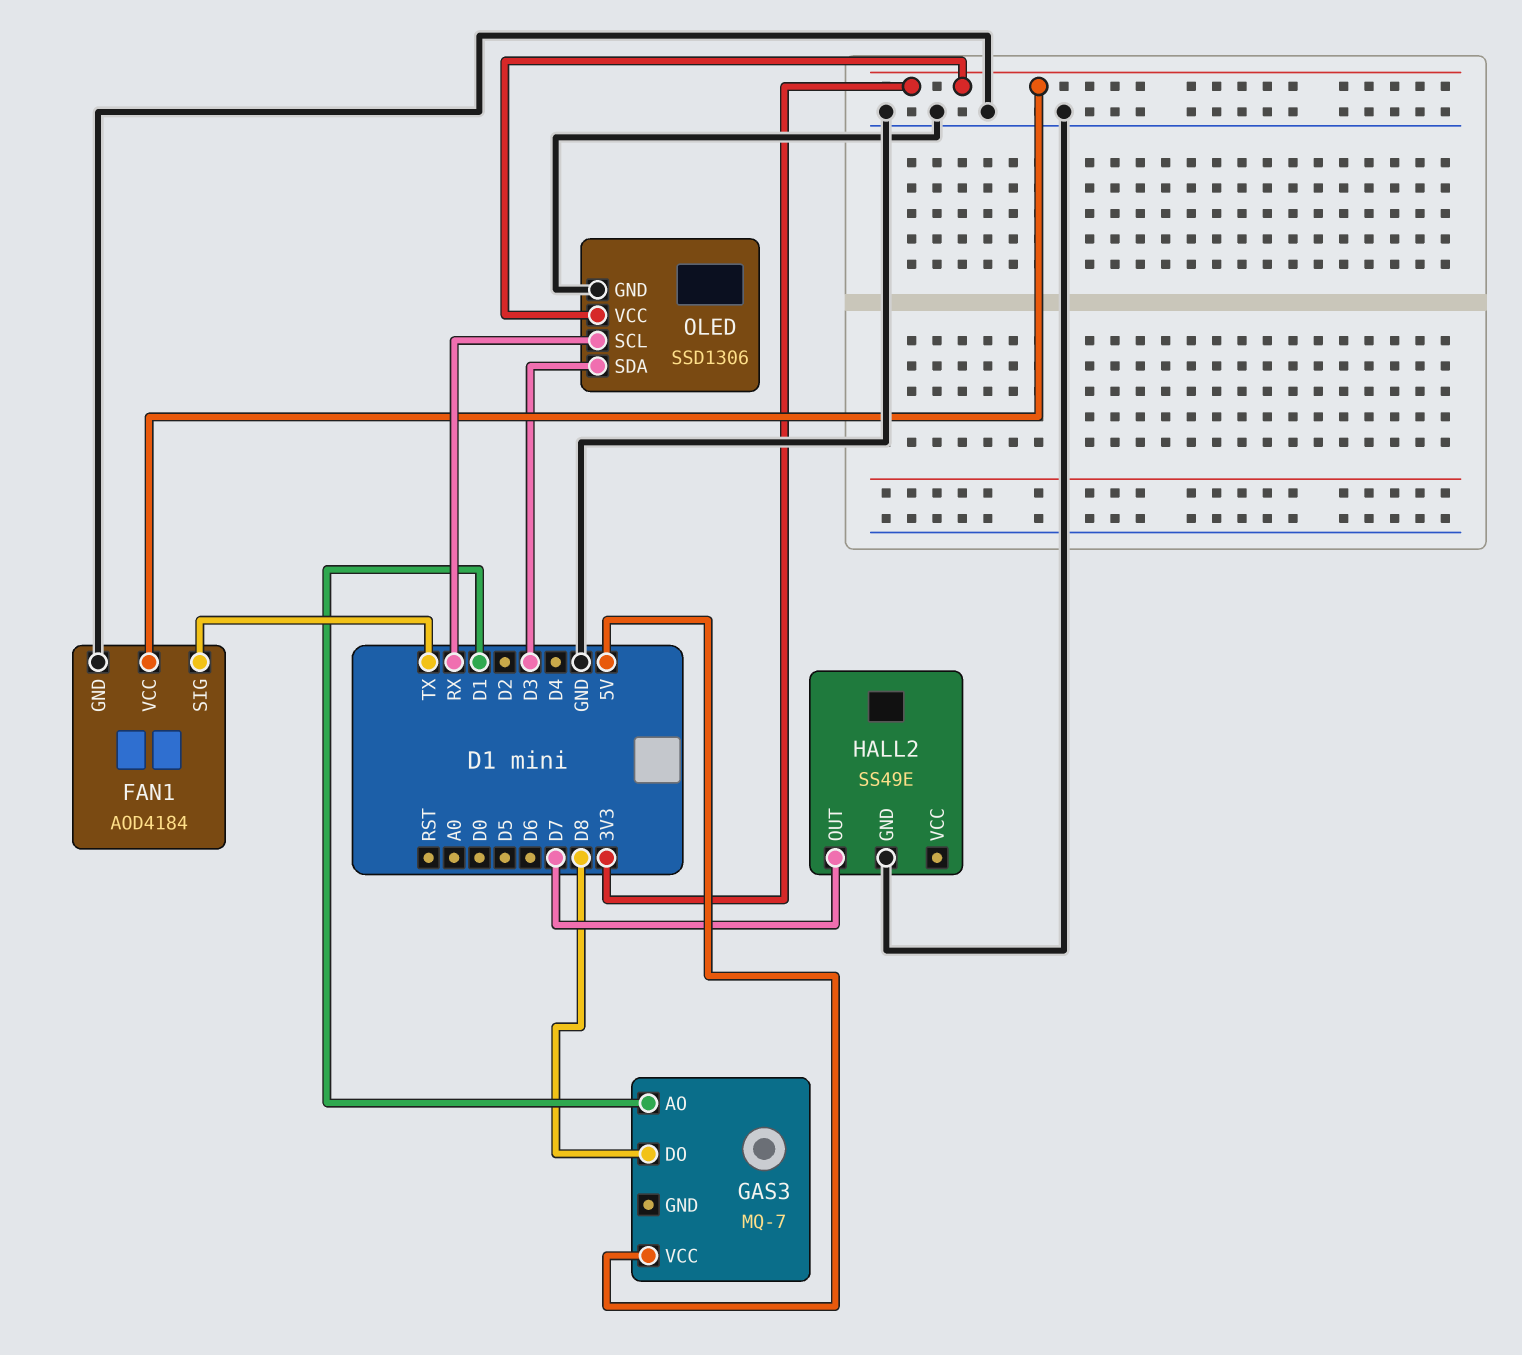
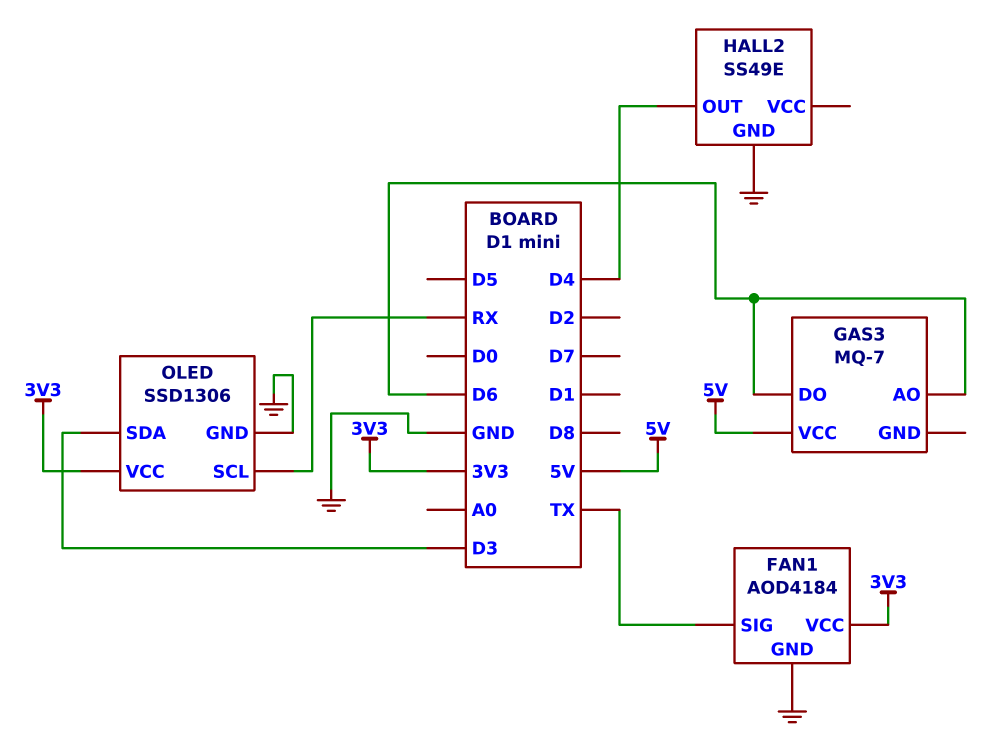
GAS3 pin AO: D1 -> D6
GAS3 pin DO: D8 -> D6
HALL2 pin OUT: D7 -> D4

